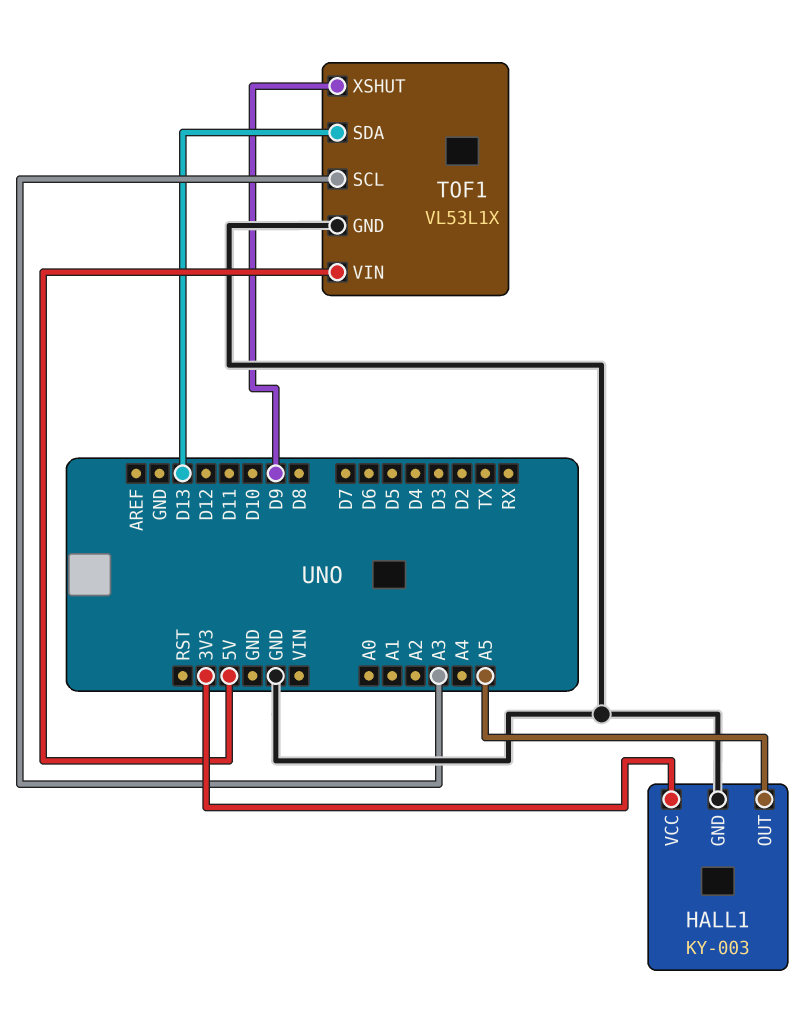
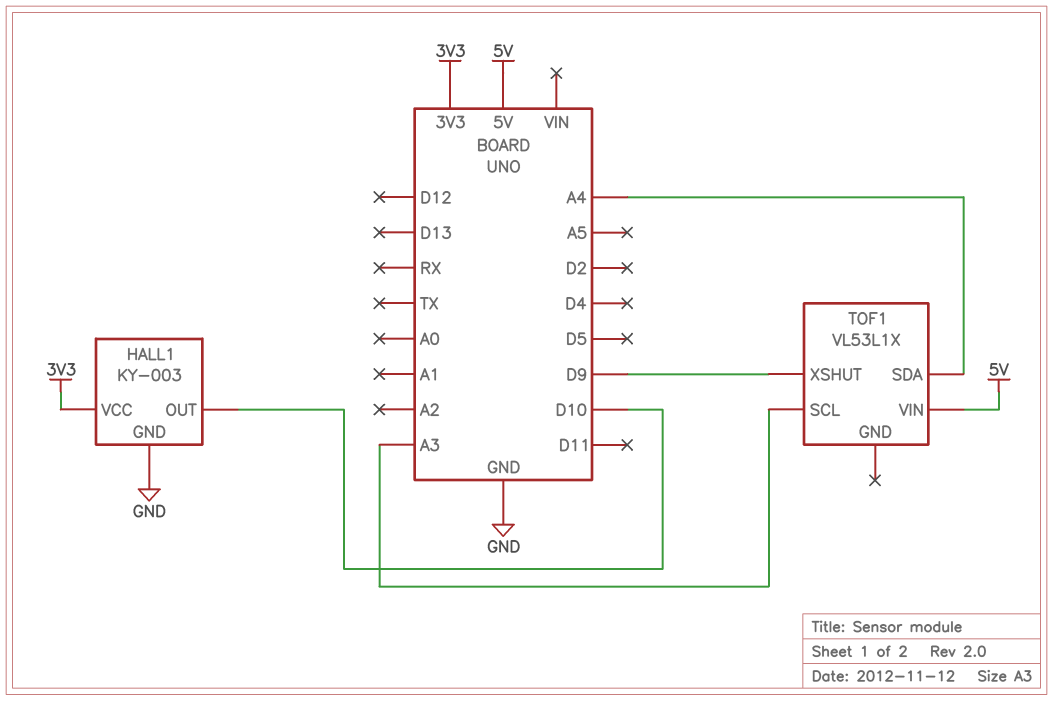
HALL1 pin OUT: A5 -> D10
TOF1 pin GND: GND -> none
TOF1 pin SDA: D13 -> A4

